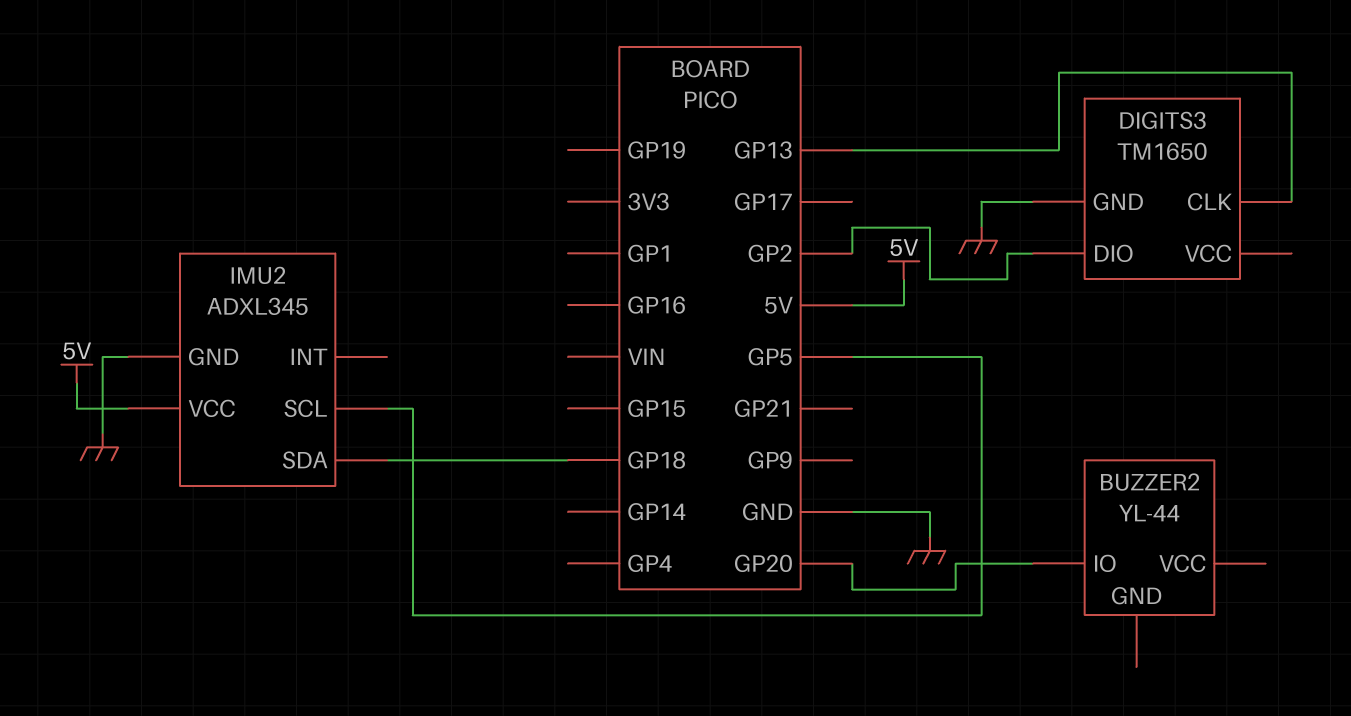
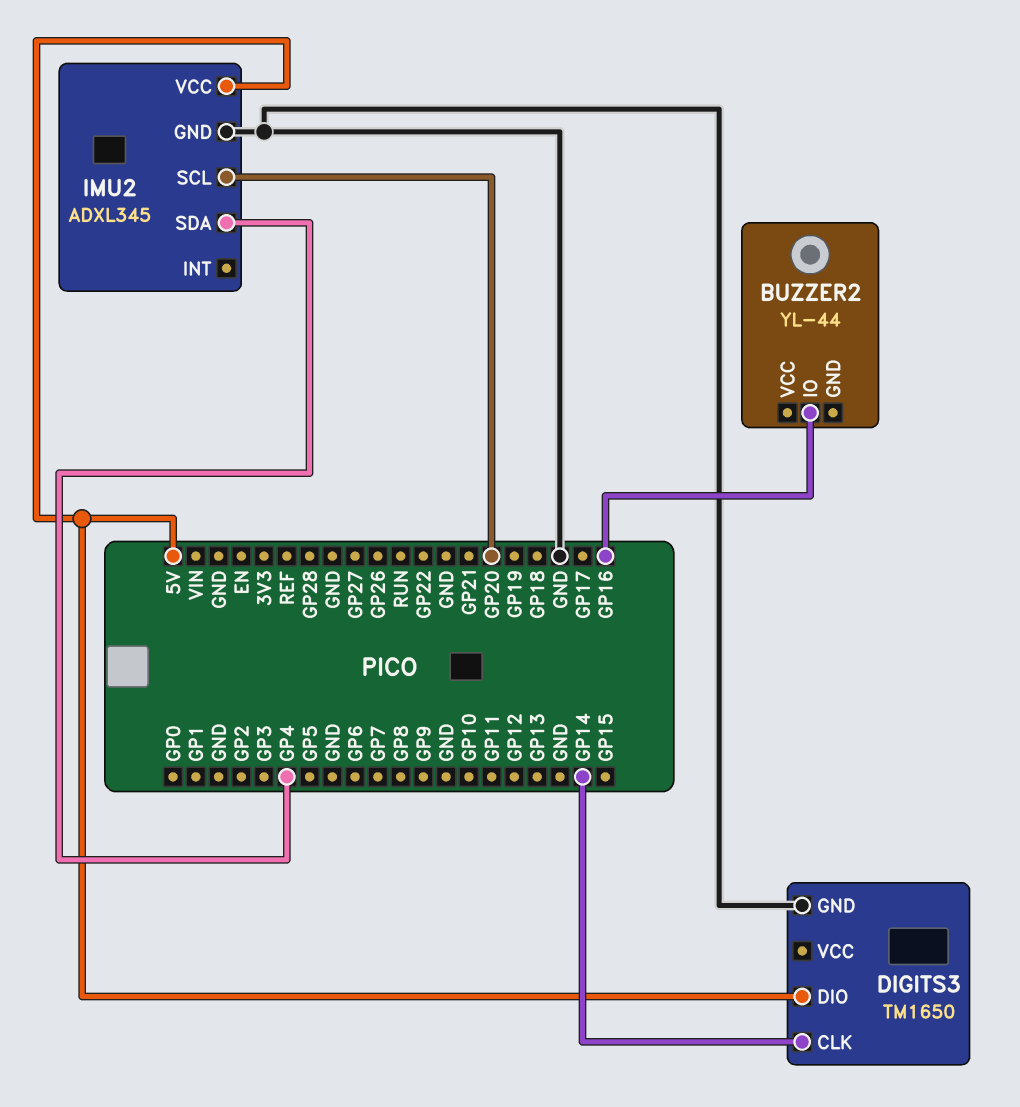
BUZZER2 pin IO: GP20 -> GP16
DIGITS3 pin CLK: GP13 -> GP14
DIGITS3 pin DIO: GP2 -> 5V
IMU2 pin SCL: GP5 -> GP20
IMU2 pin SDA: GP18 -> GP4

